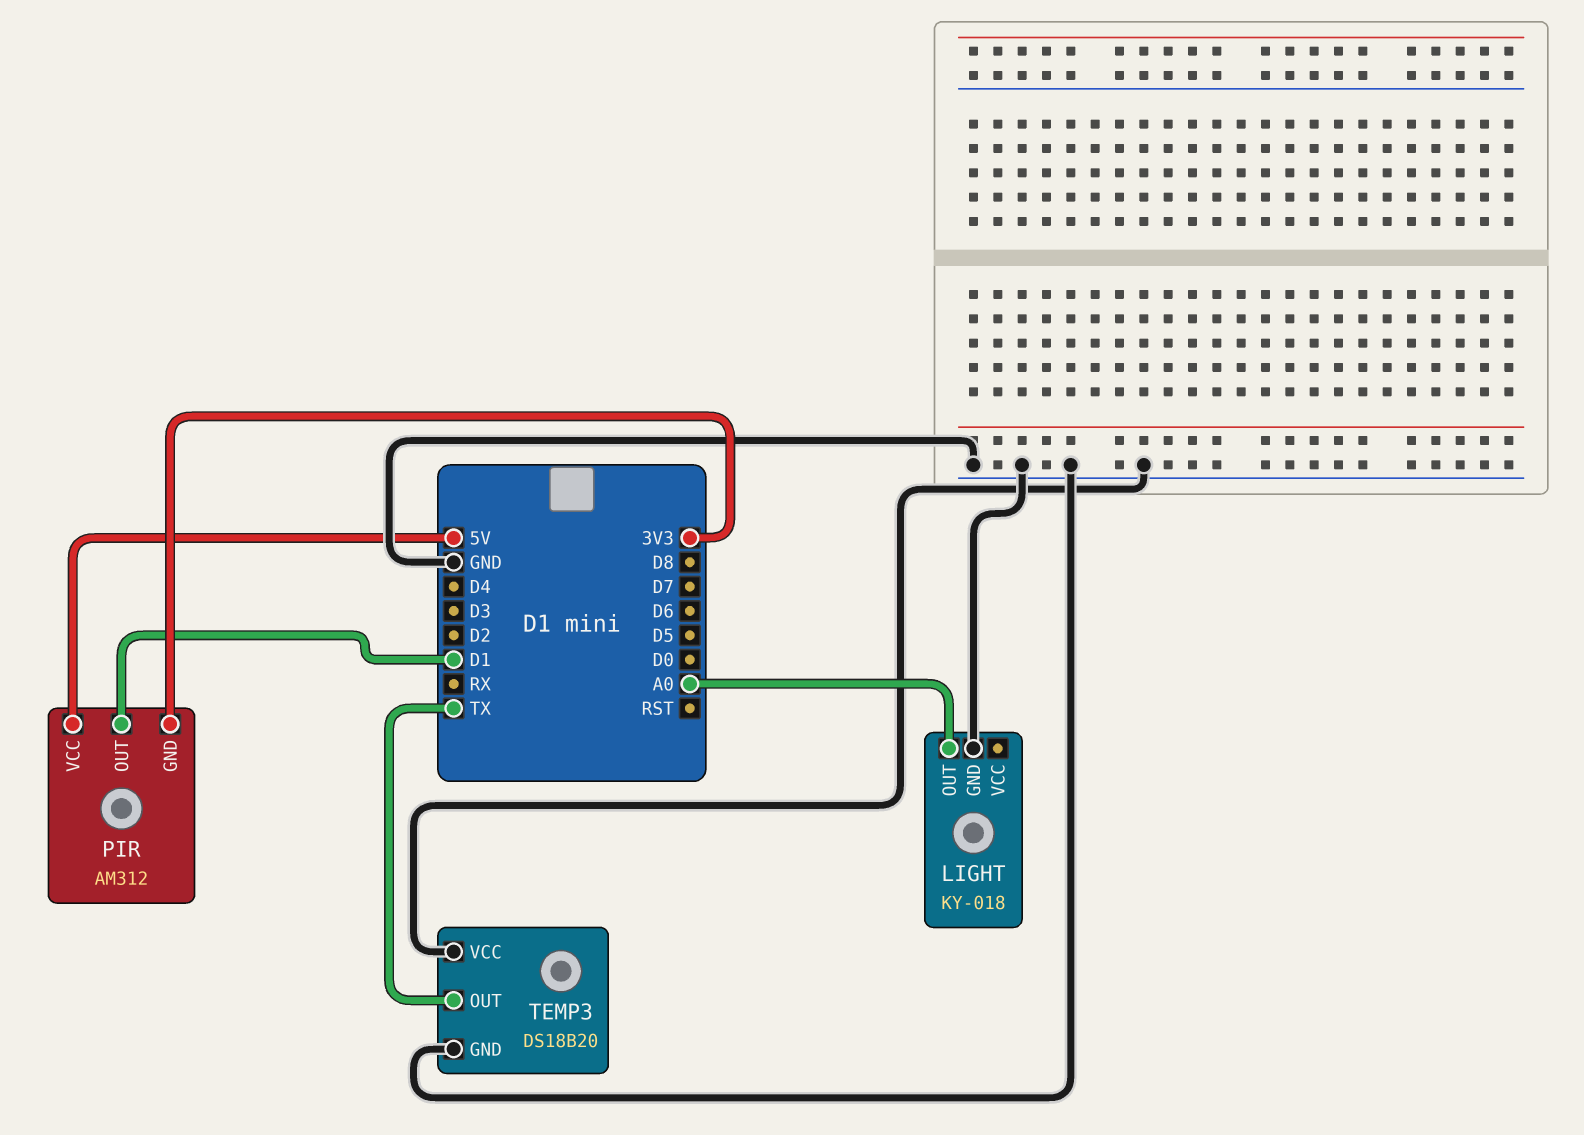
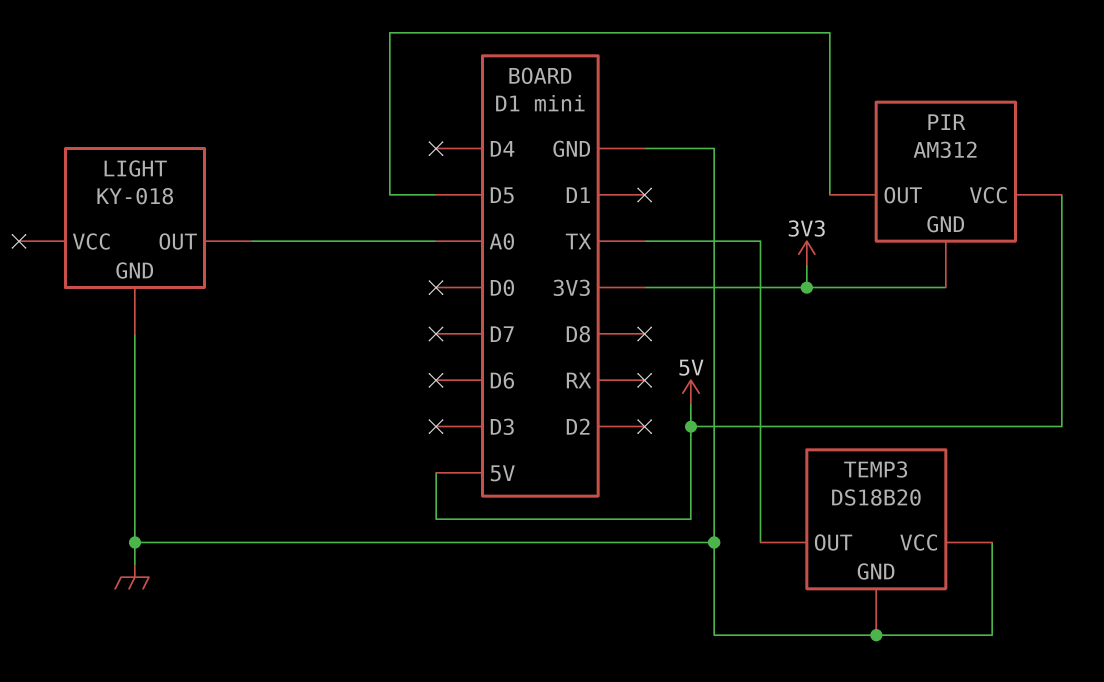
PIR pin OUT: D1 -> D5

